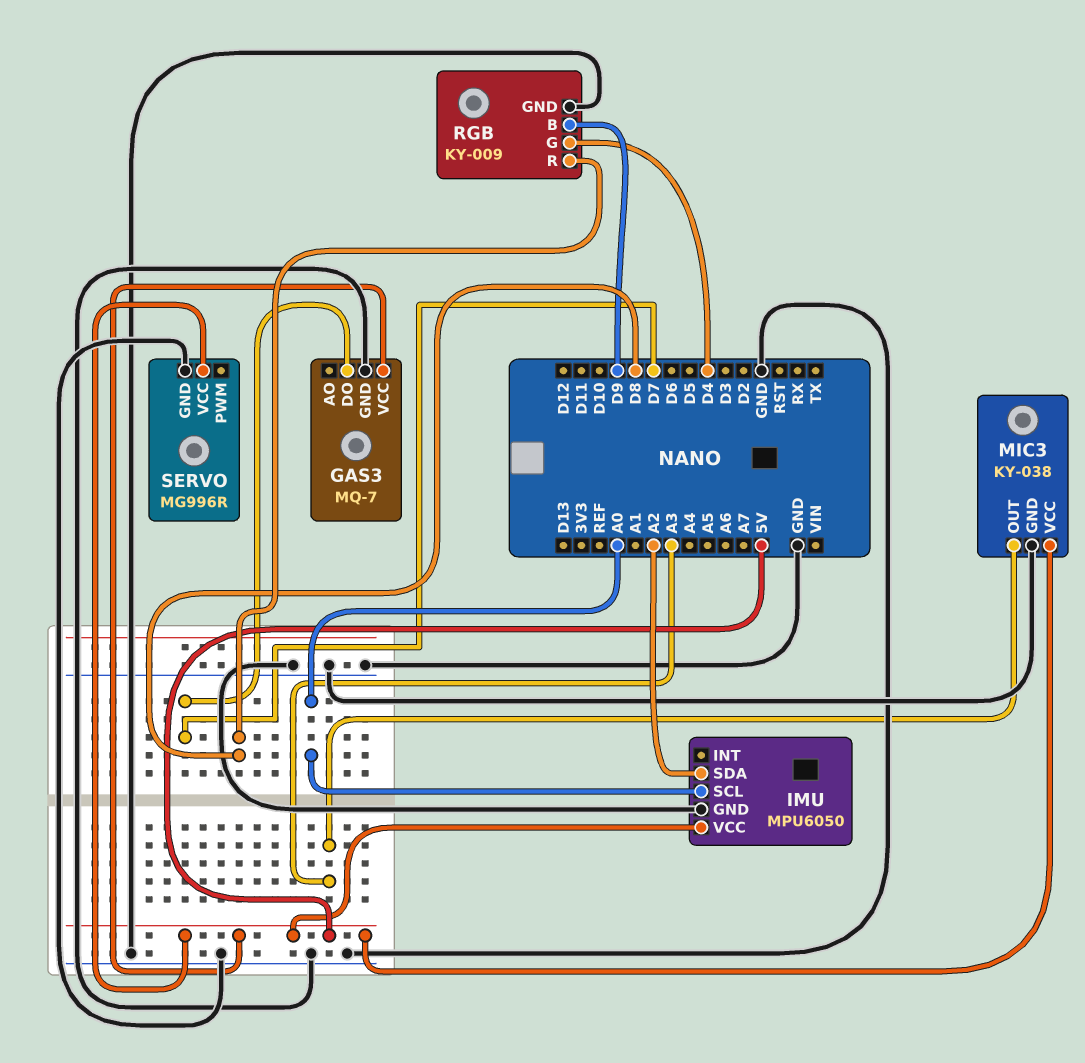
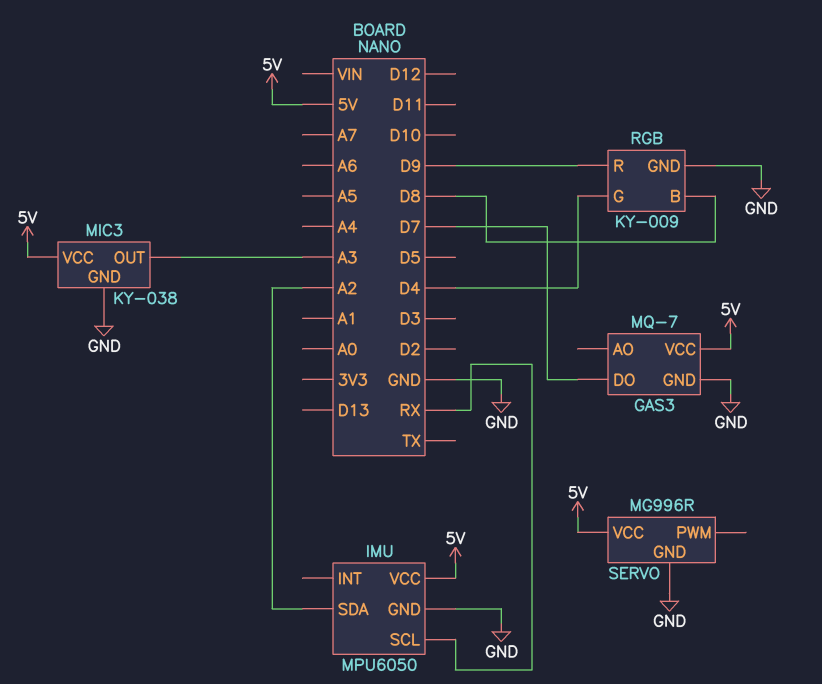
IMU pin SCL: A0 -> RX
RGB pin B: D9 -> D8
RGB pin R: D8 -> D9

